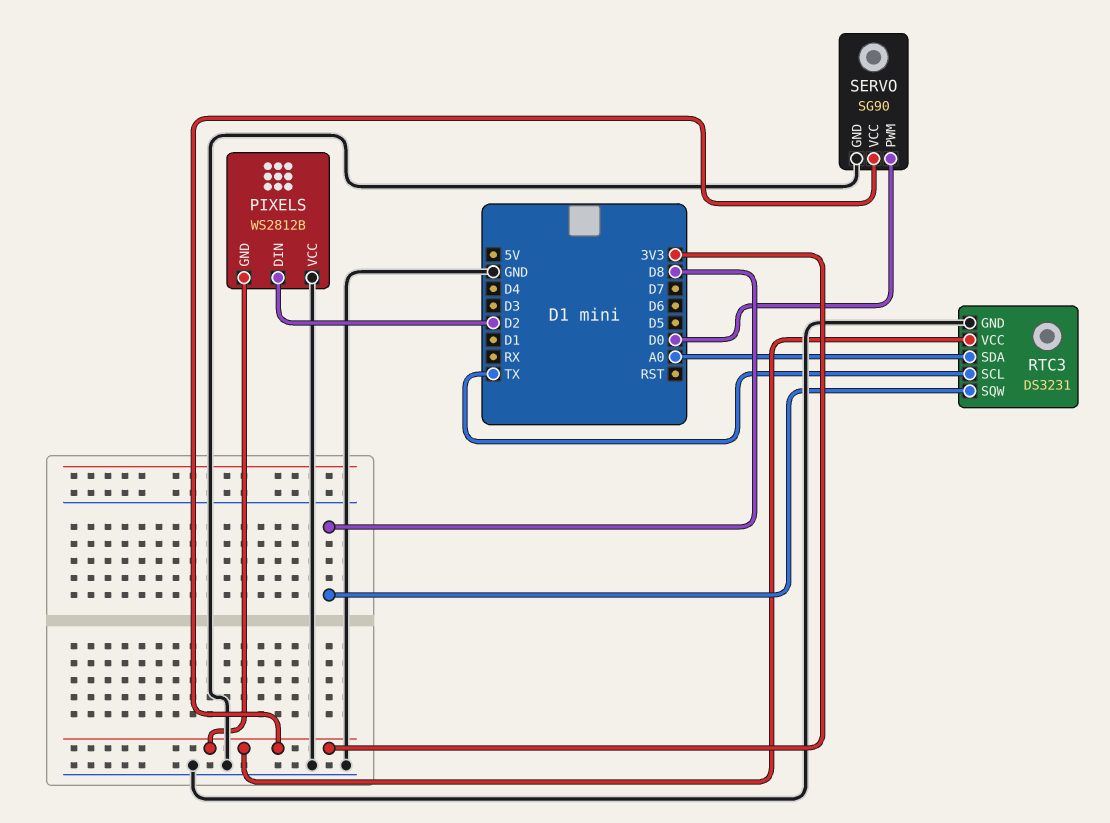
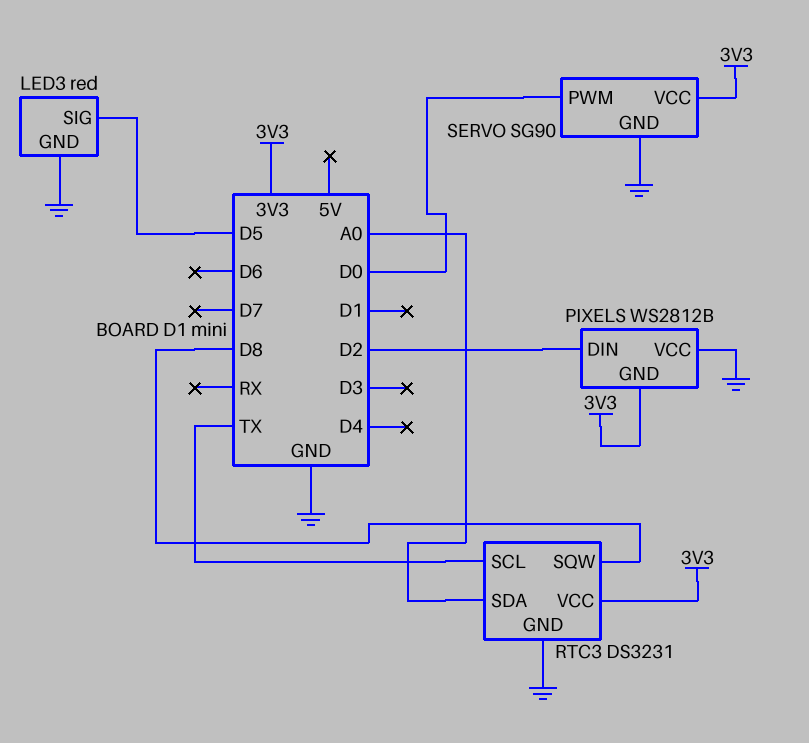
LED3: none -> red
LED3 pin GND: none -> GND
LED3 pin SIG: none -> D5

